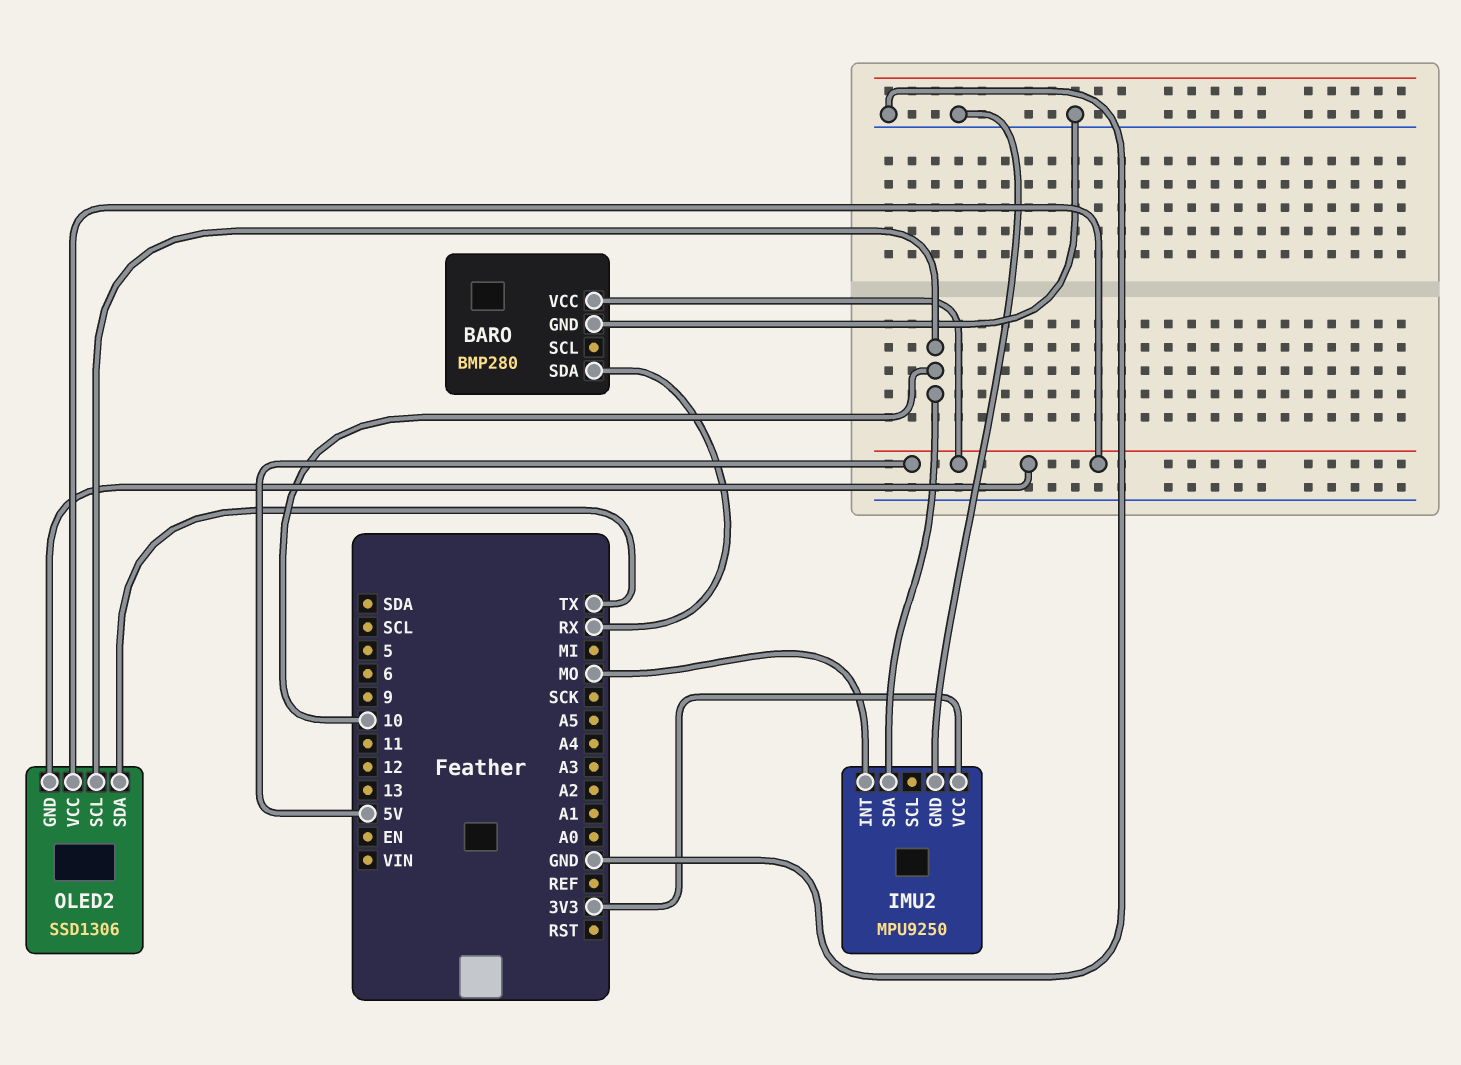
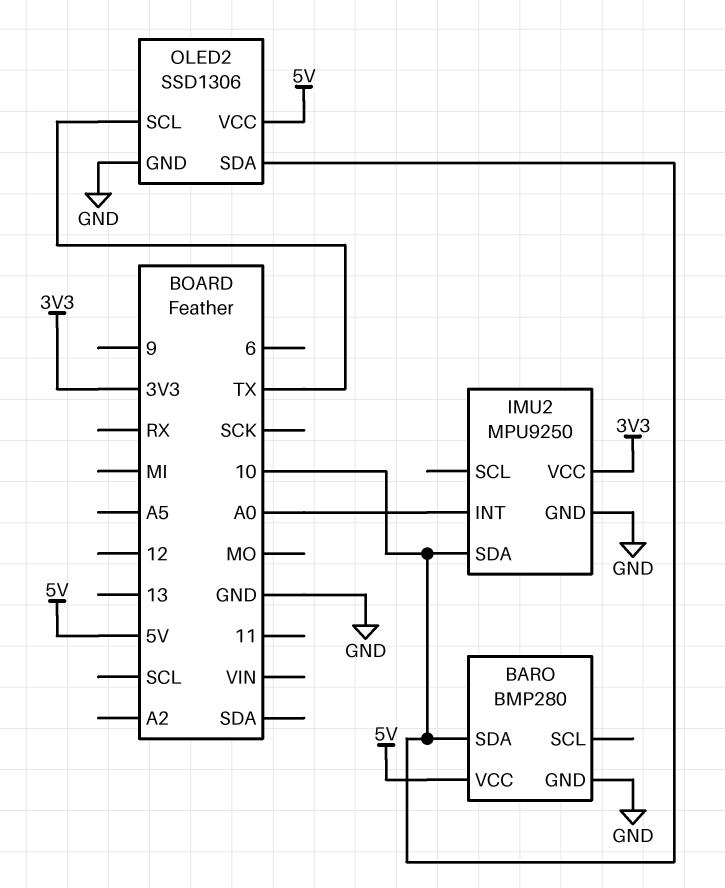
BARO pin SDA: RX -> 10
IMU2 pin INT: MO -> A0
OLED2 pin GND: 5V -> GND
OLED2 pin SCL: 10 -> TX
OLED2 pin SDA: TX -> 10

